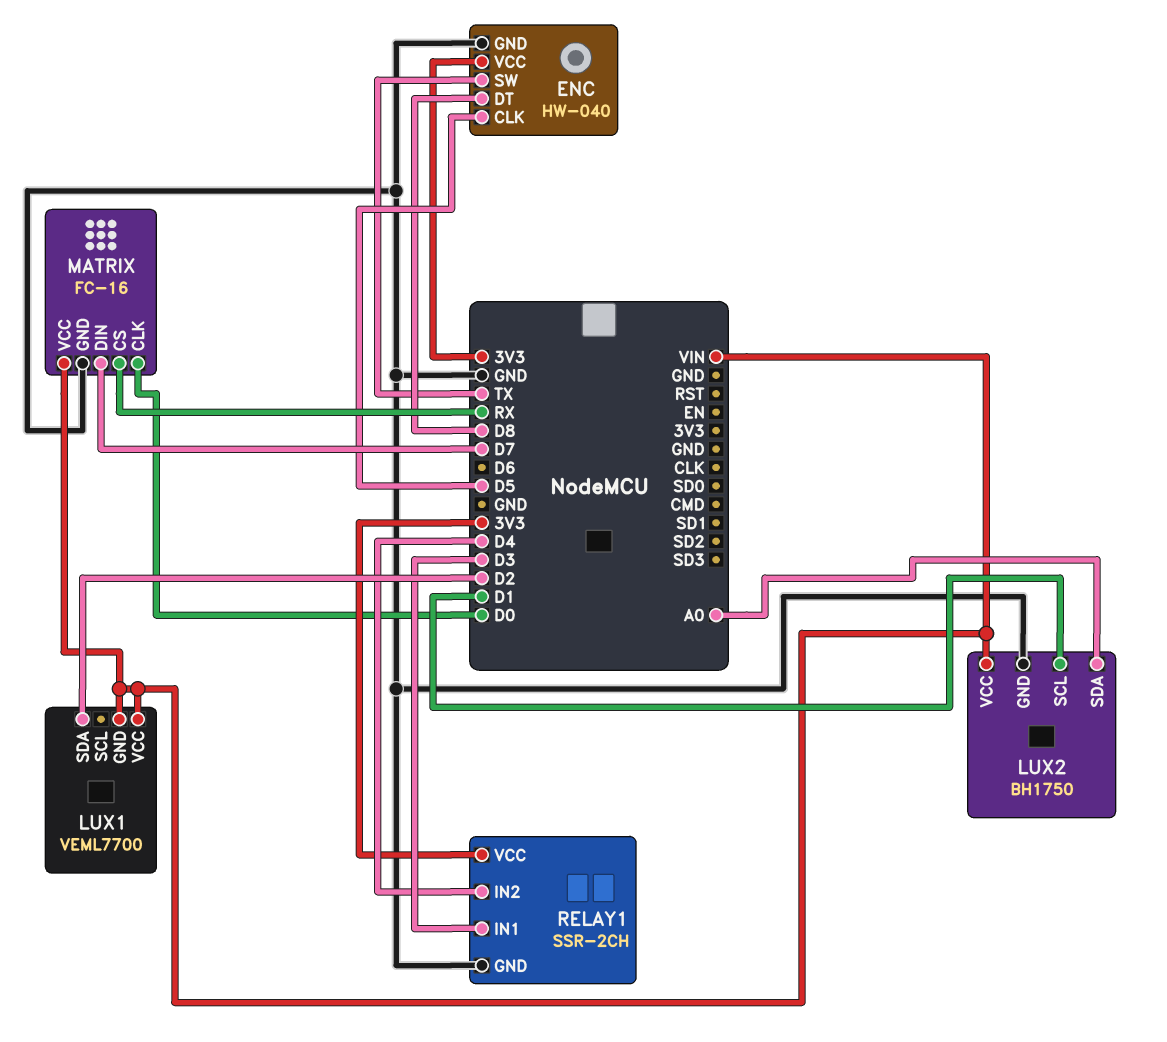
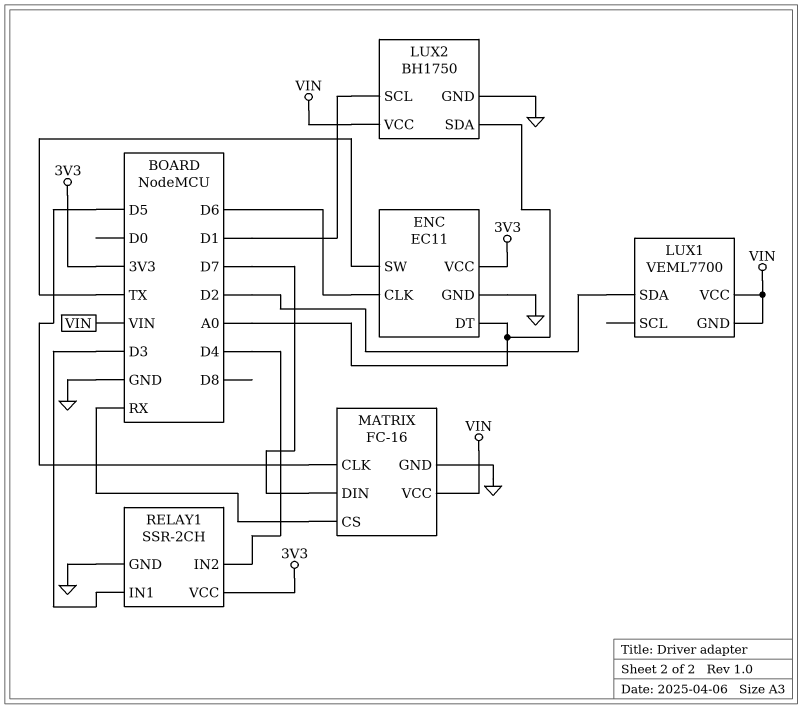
ENC: HW-040 -> EC11
ENC pin CLK: D5 -> D6
ENC pin DT: D8 -> A0
MATRIX pin CLK: D0 -> D5

